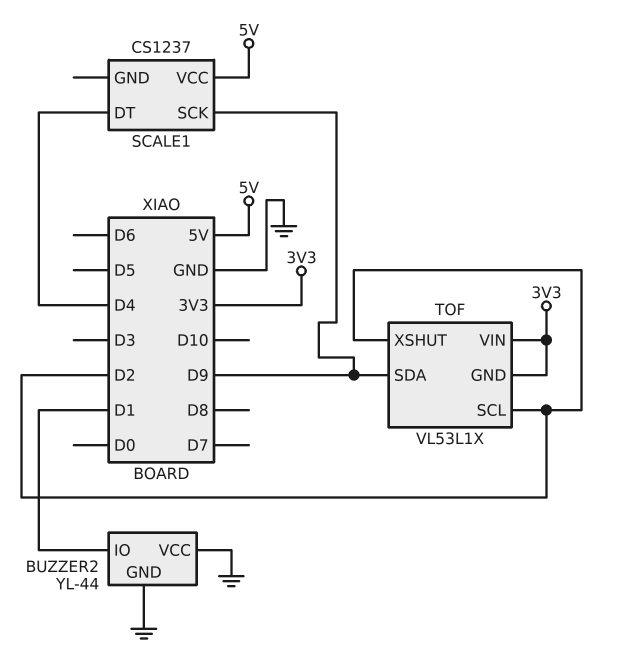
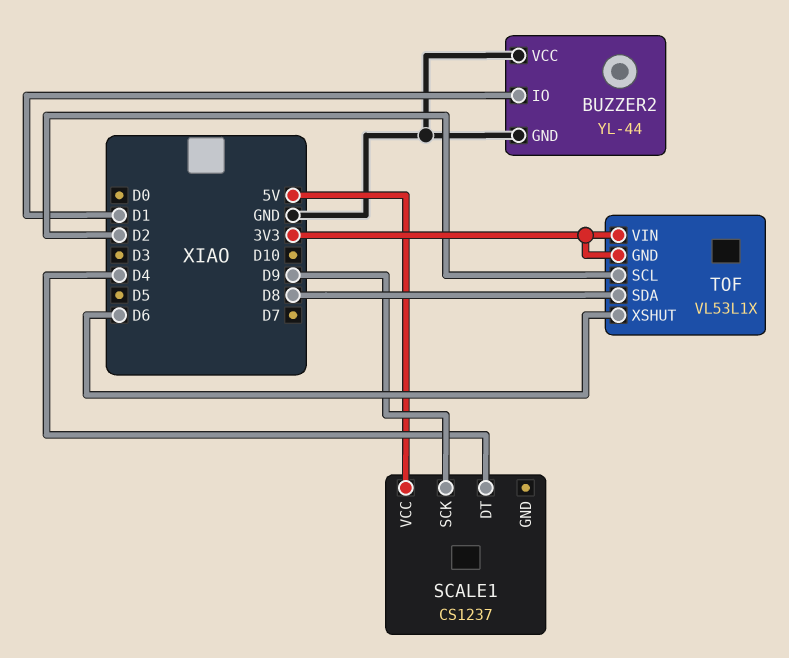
TOF pin SDA: D9 -> D8
TOF pin XSHUT: D2 -> D6

